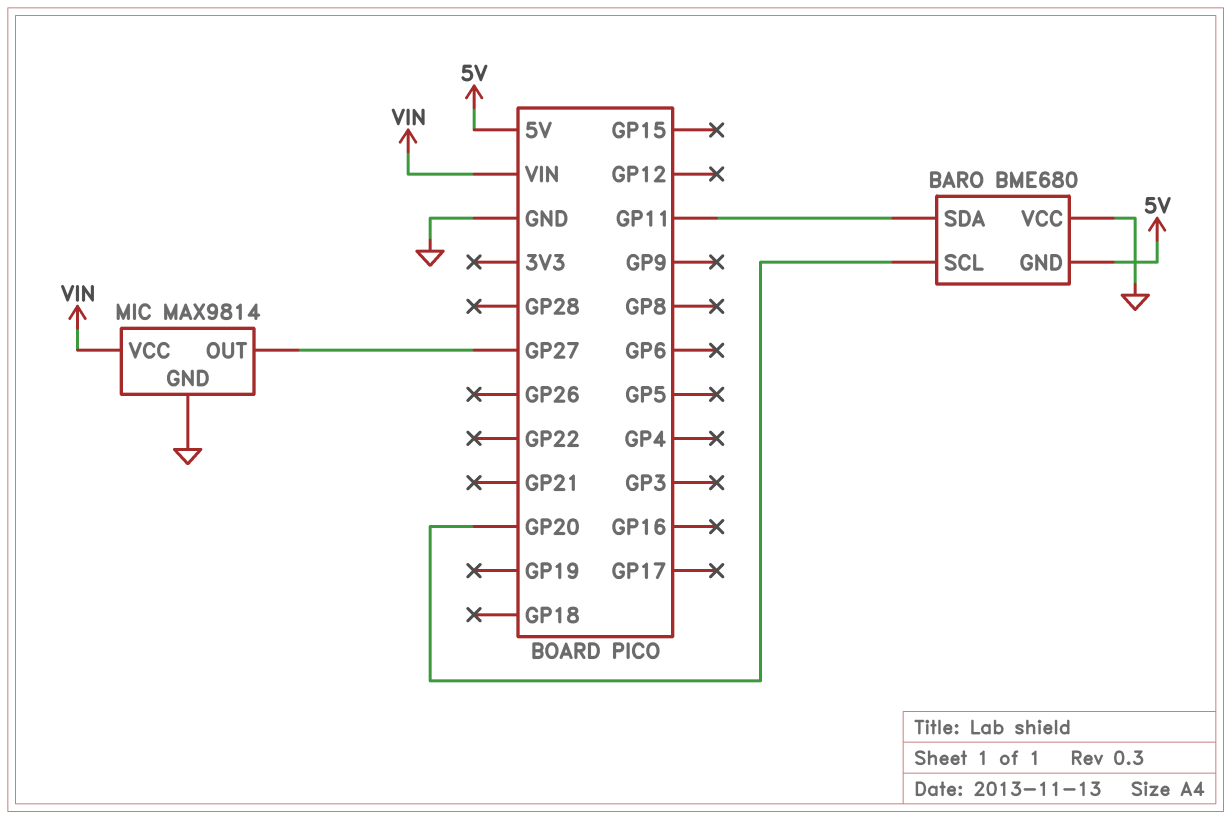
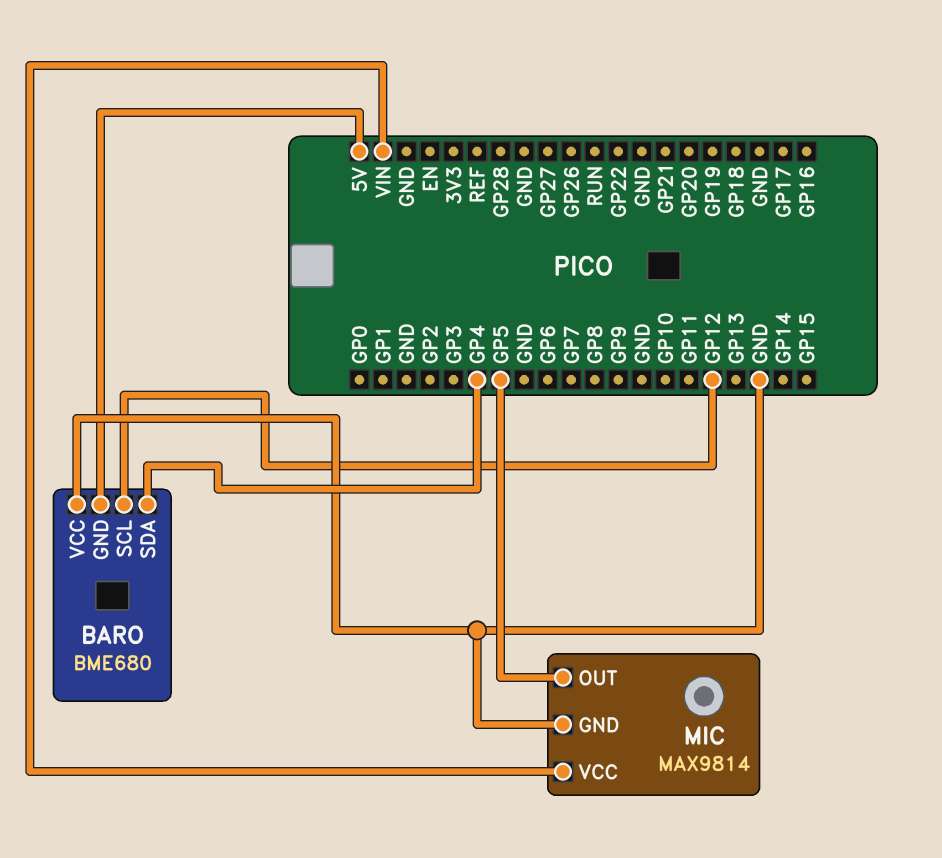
BARO pin SCL: GP20 -> GP12
BARO pin SDA: GP11 -> GP4
MIC pin OUT: GP27 -> GP5

